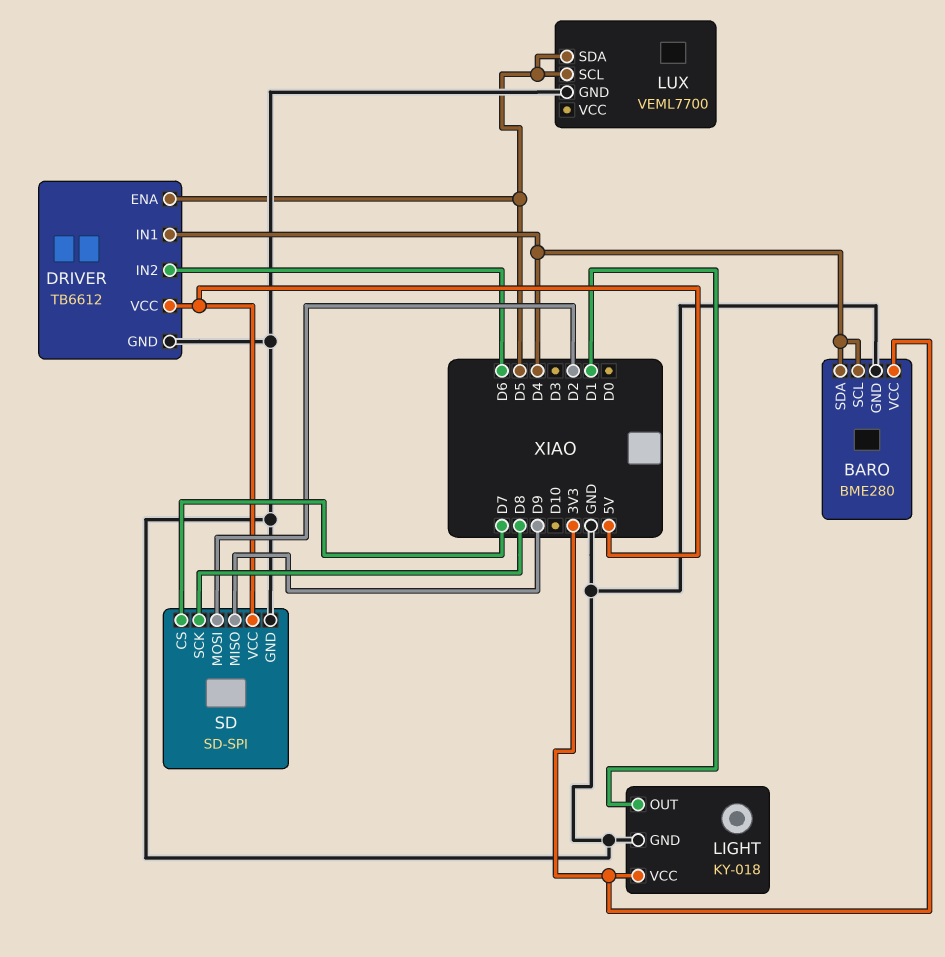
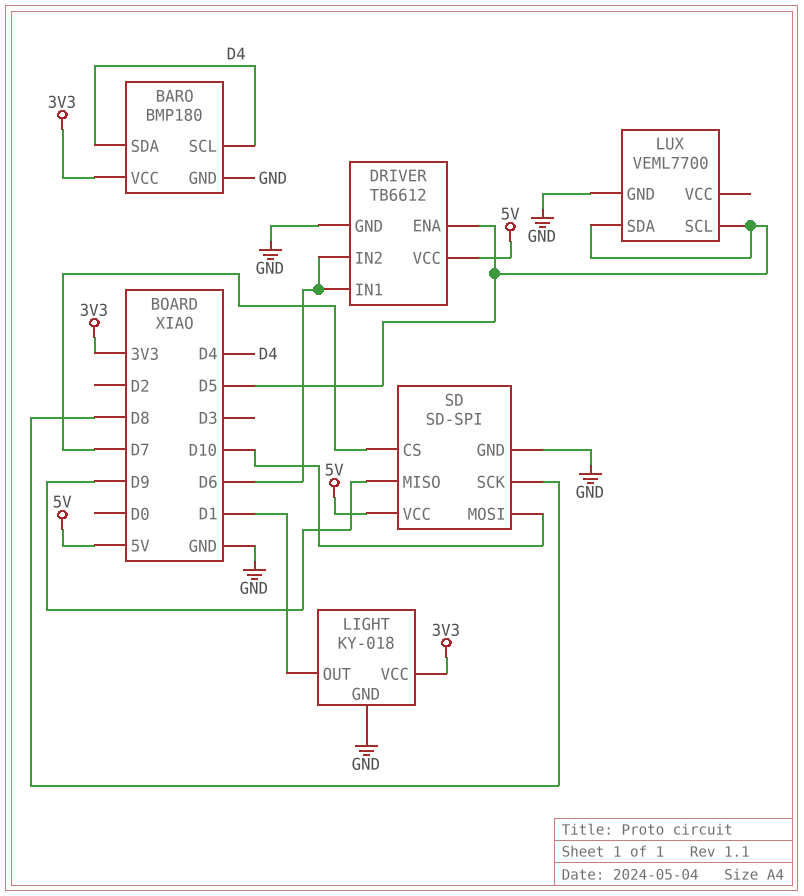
BARO: BME280 -> BMP180
DRIVER pin IN1: D4 -> D6
SD pin MOSI: D2 -> D10

